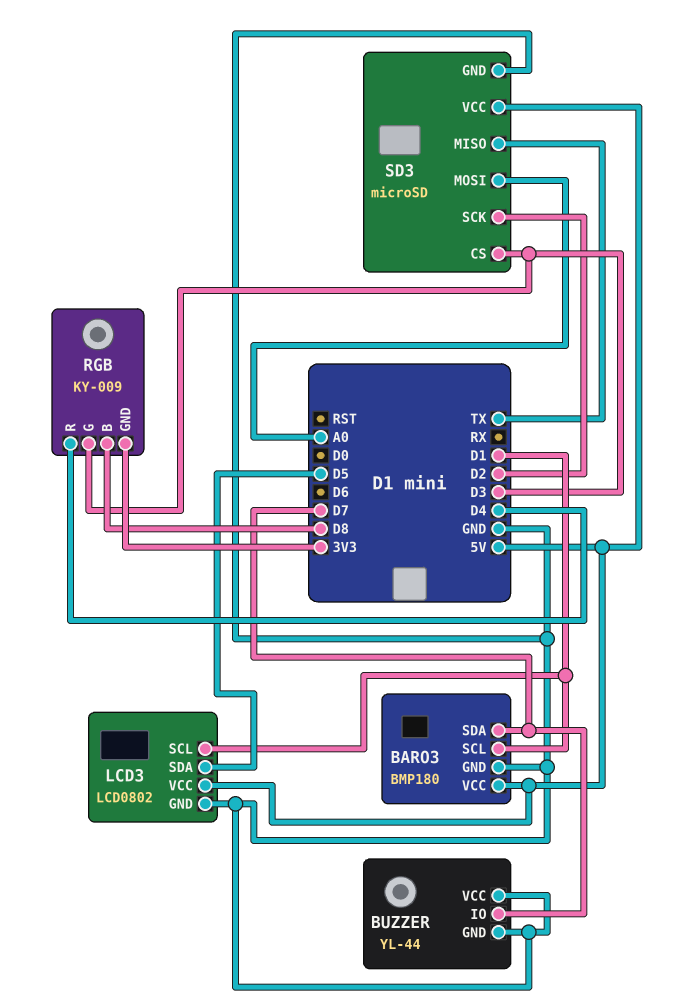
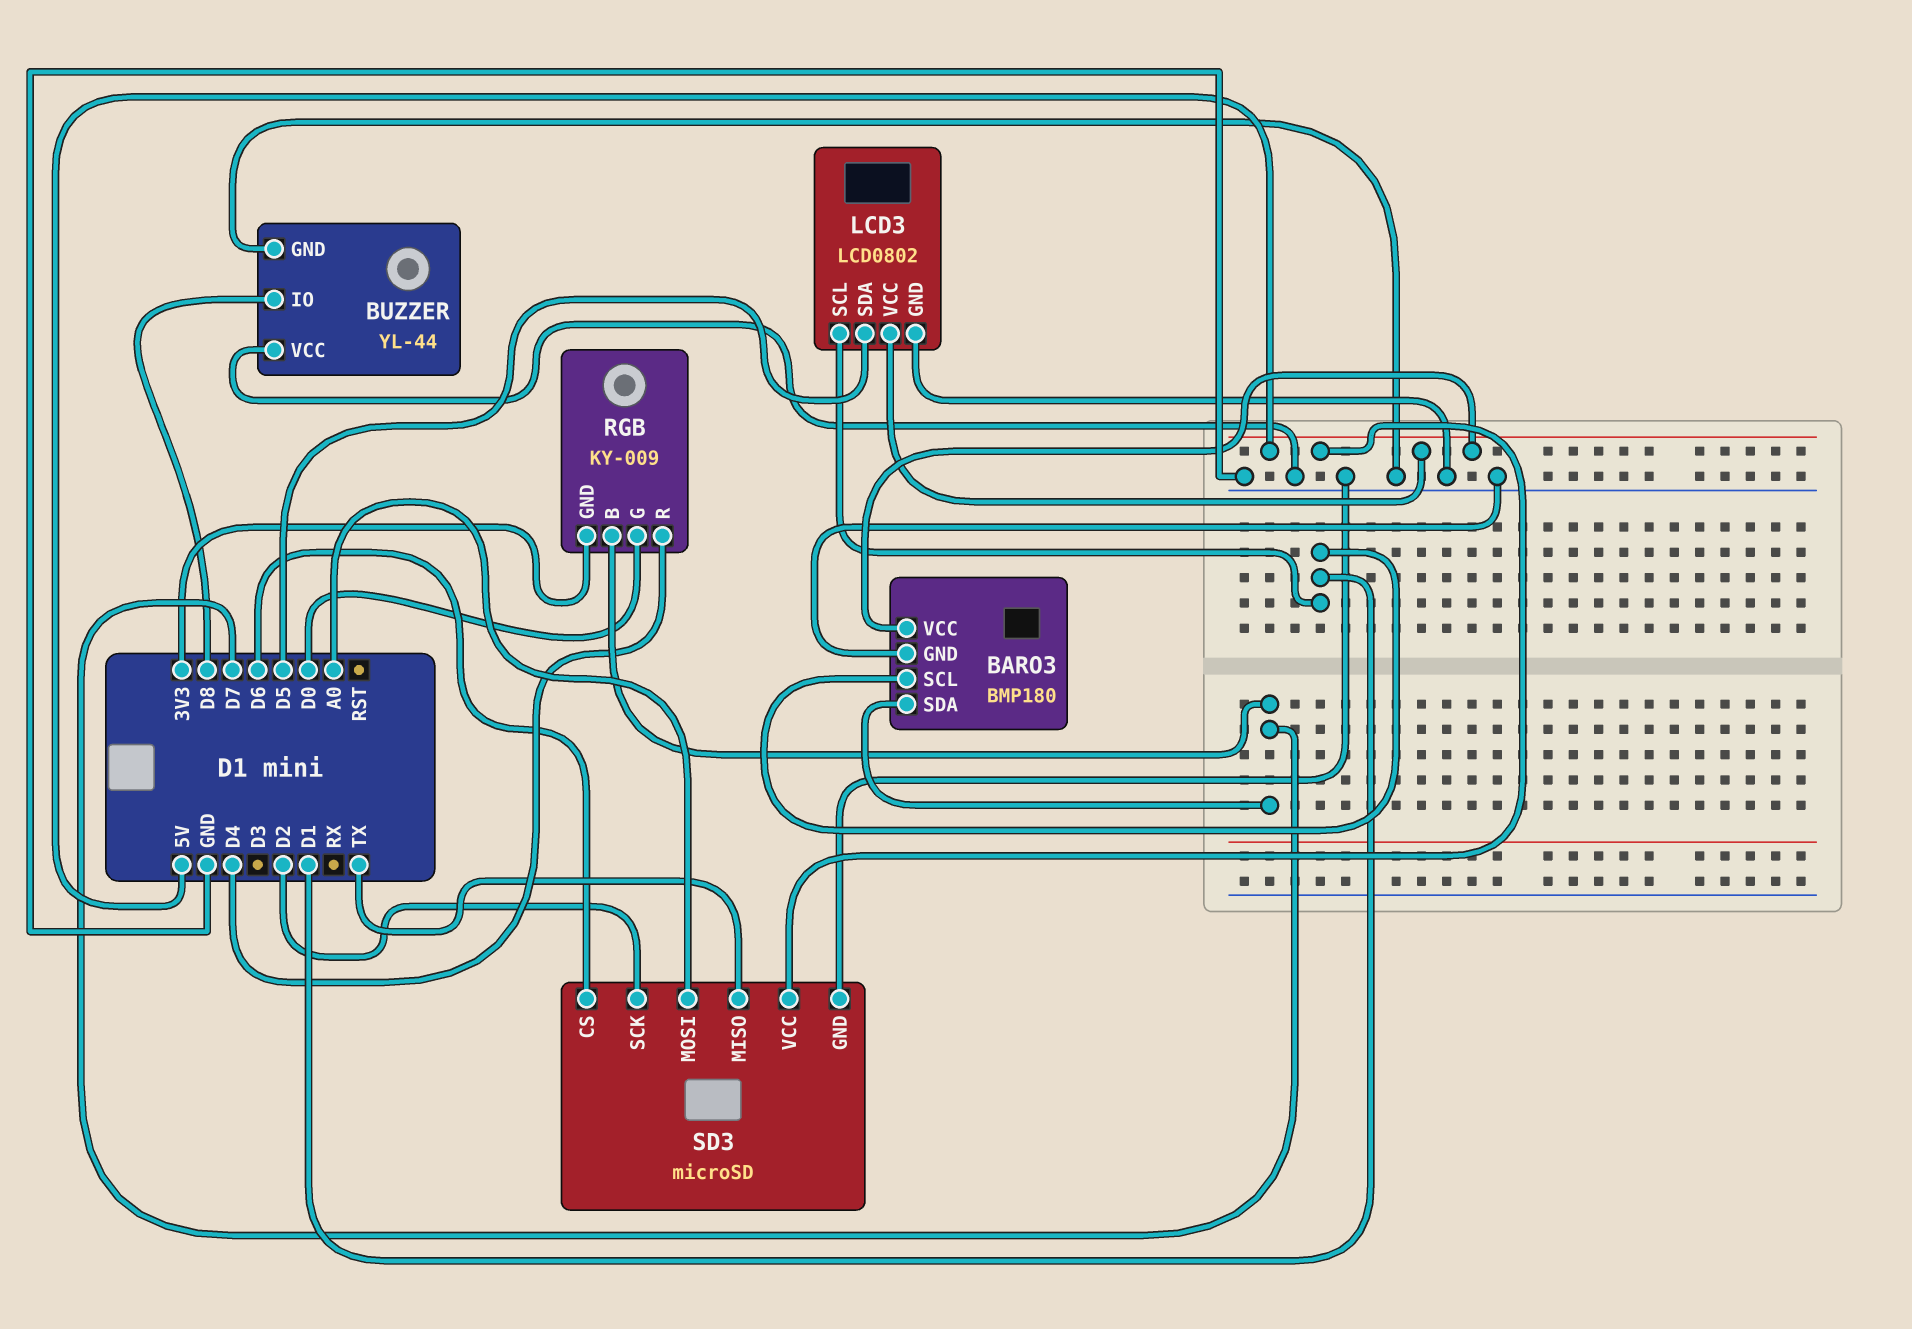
BUZZER pin IO: D7 -> D8
RGB pin B: D8 -> D7
RGB pin G: D3 -> D0
SD3 pin CS: D3 -> D6

